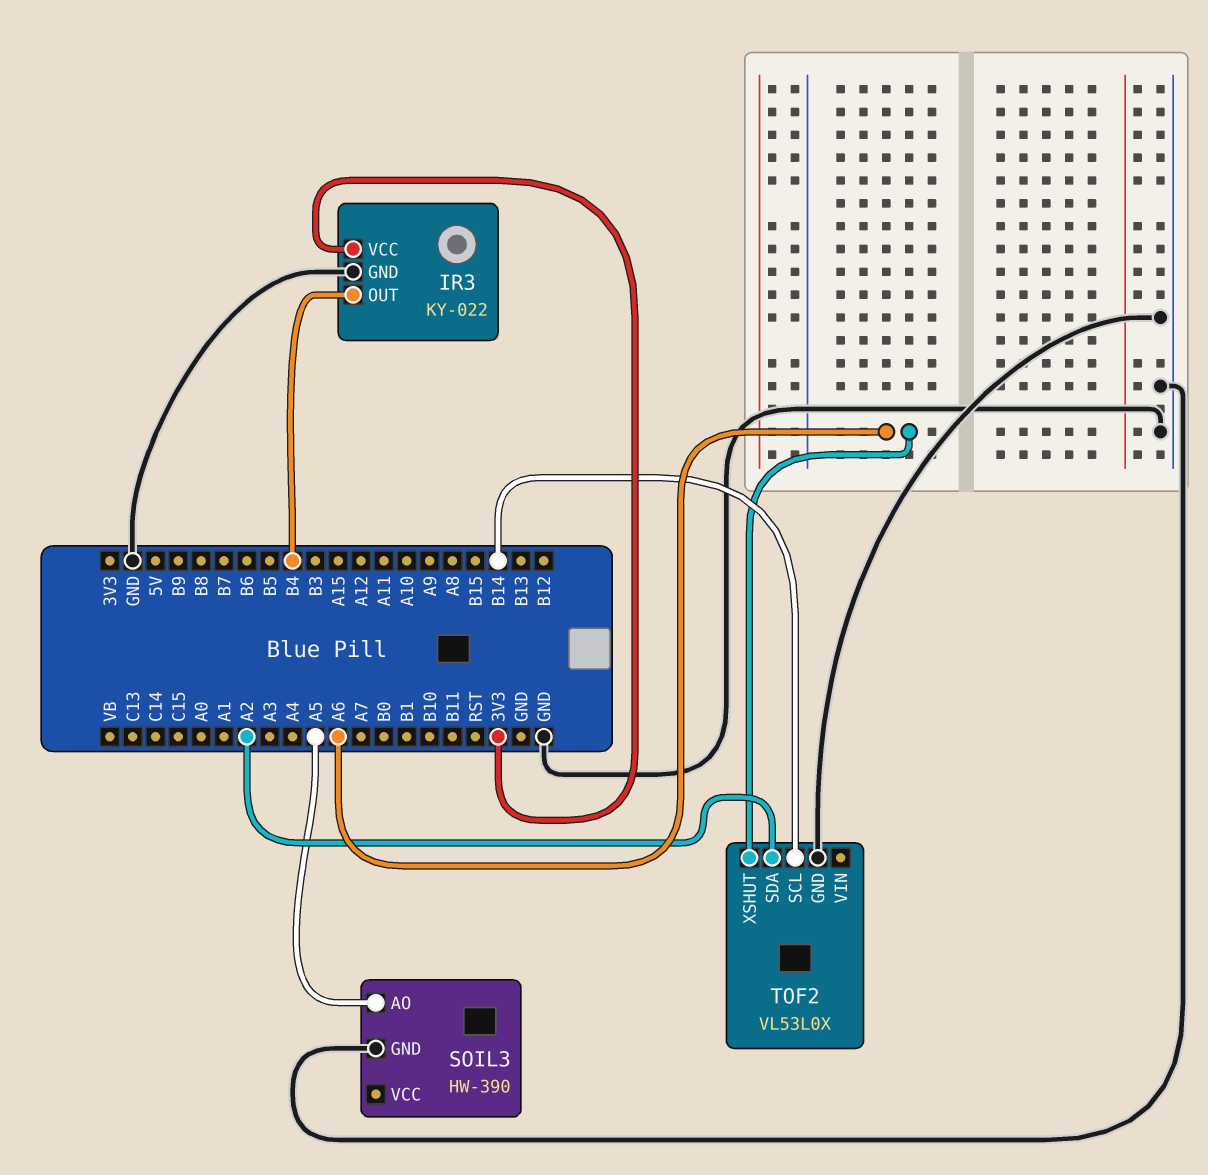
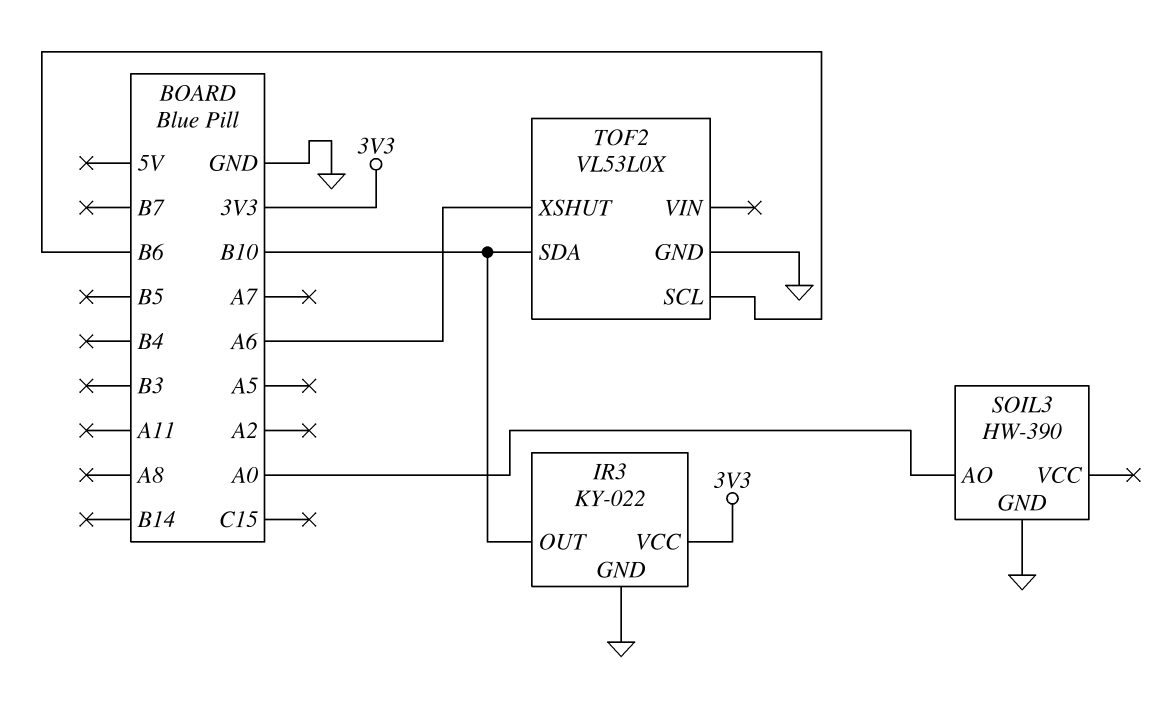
IR3 pin OUT: B4 -> B10
SOIL3 pin AO: A5 -> A0
TOF2 pin SCL: B14 -> B6
TOF2 pin SDA: A2 -> B10

